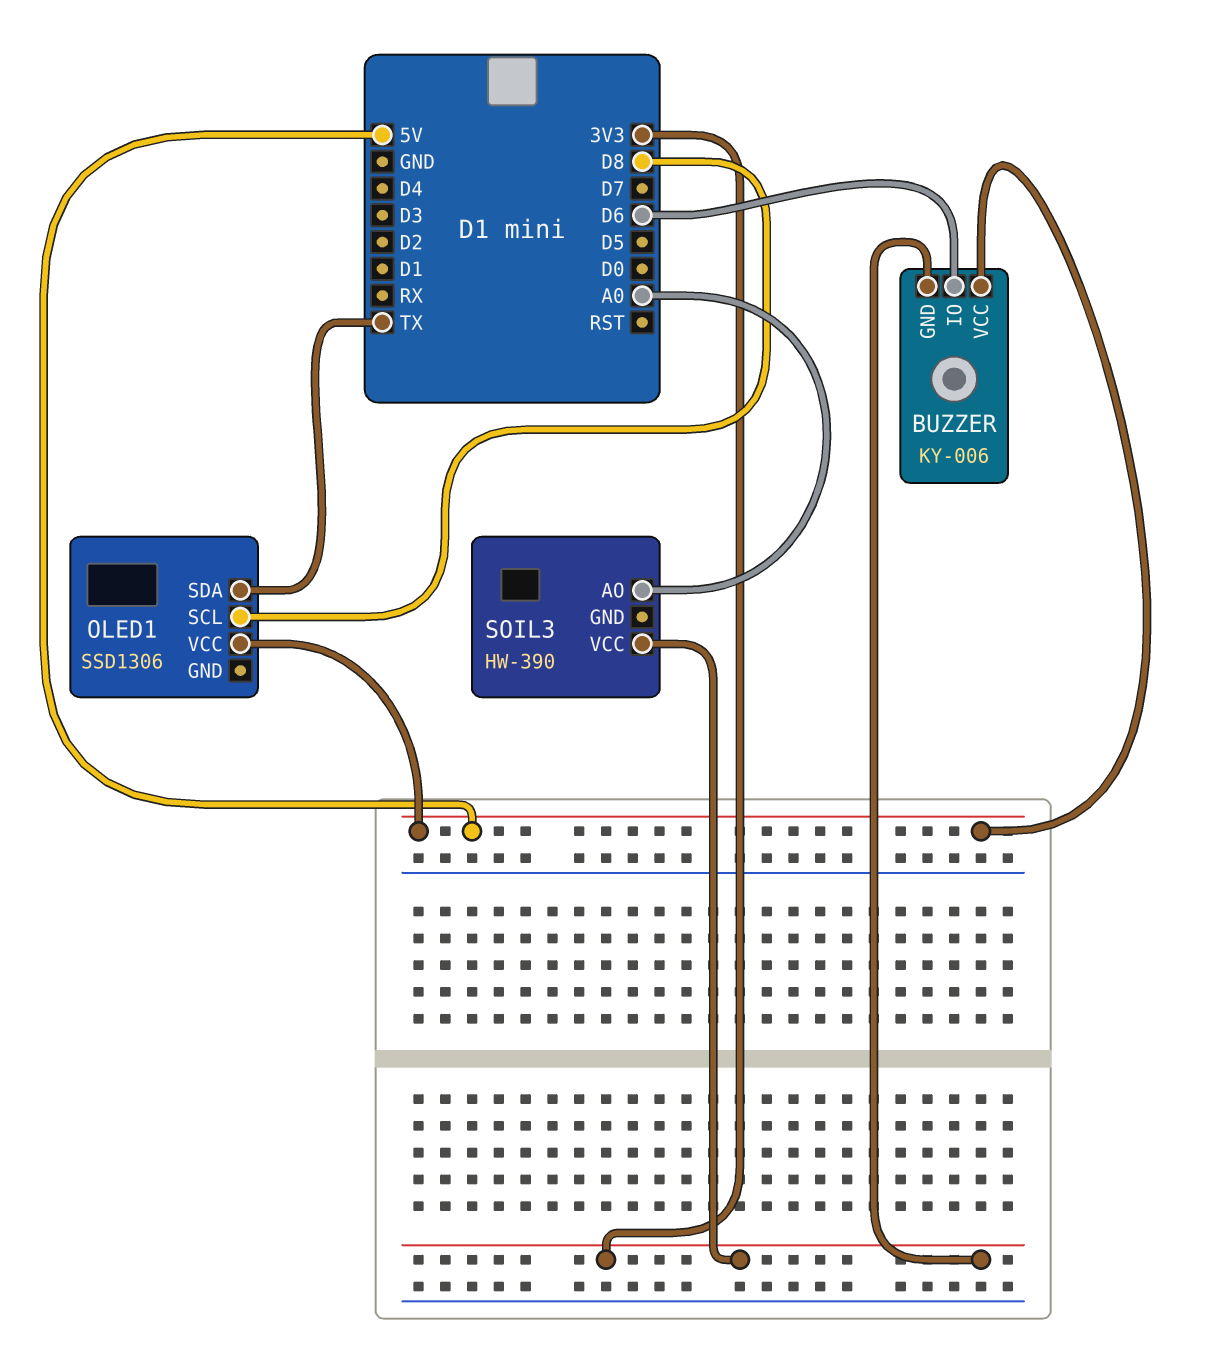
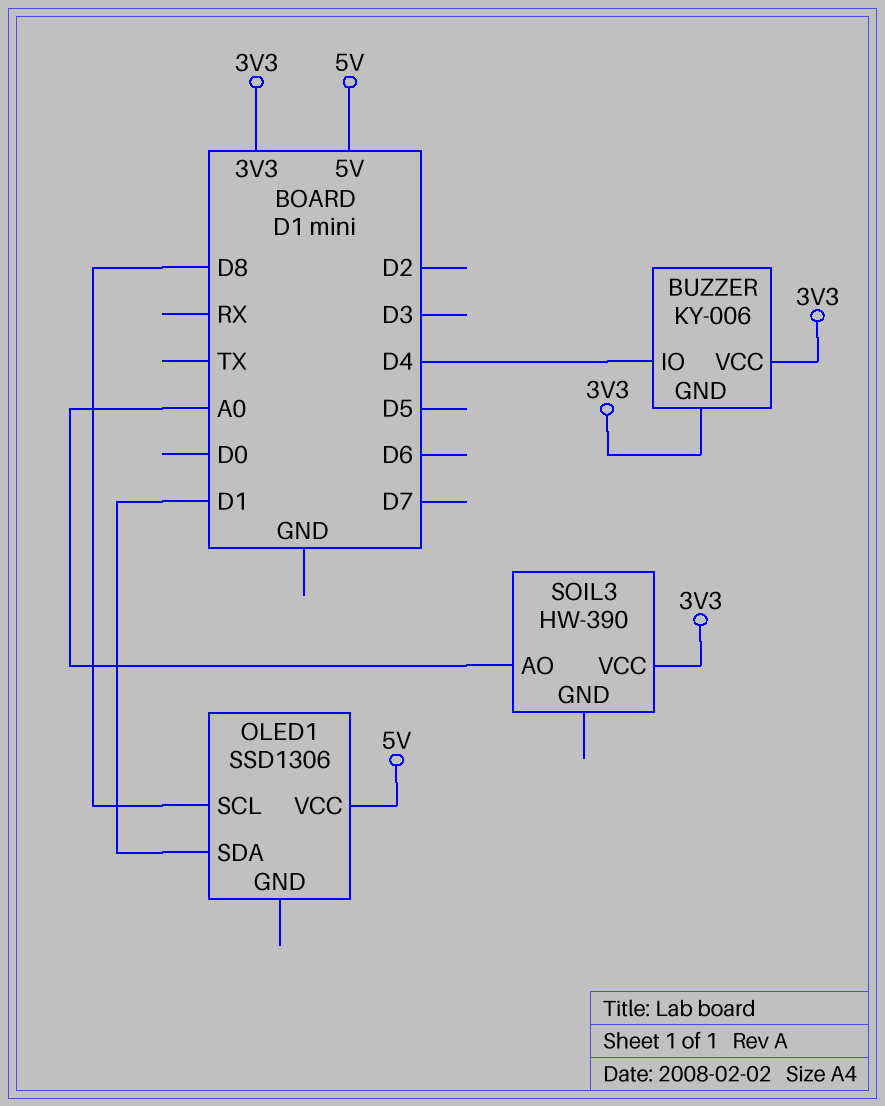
BUZZER pin IO: D6 -> D4
BUZZER pin VCC: 5V -> 3V3
OLED1 pin SDA: TX -> D1

